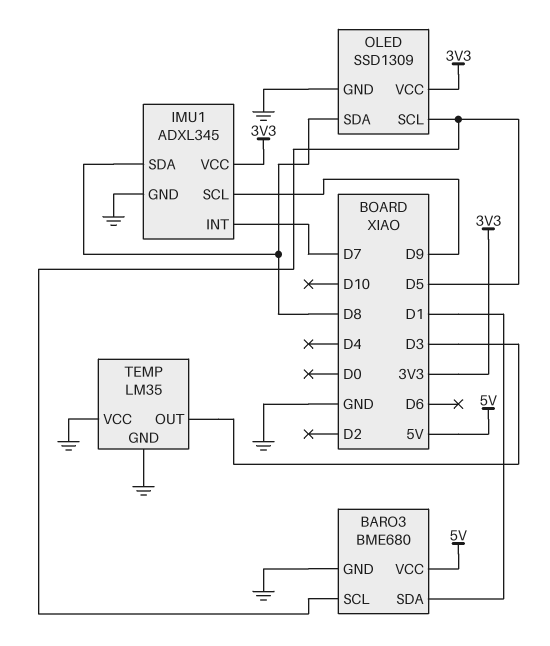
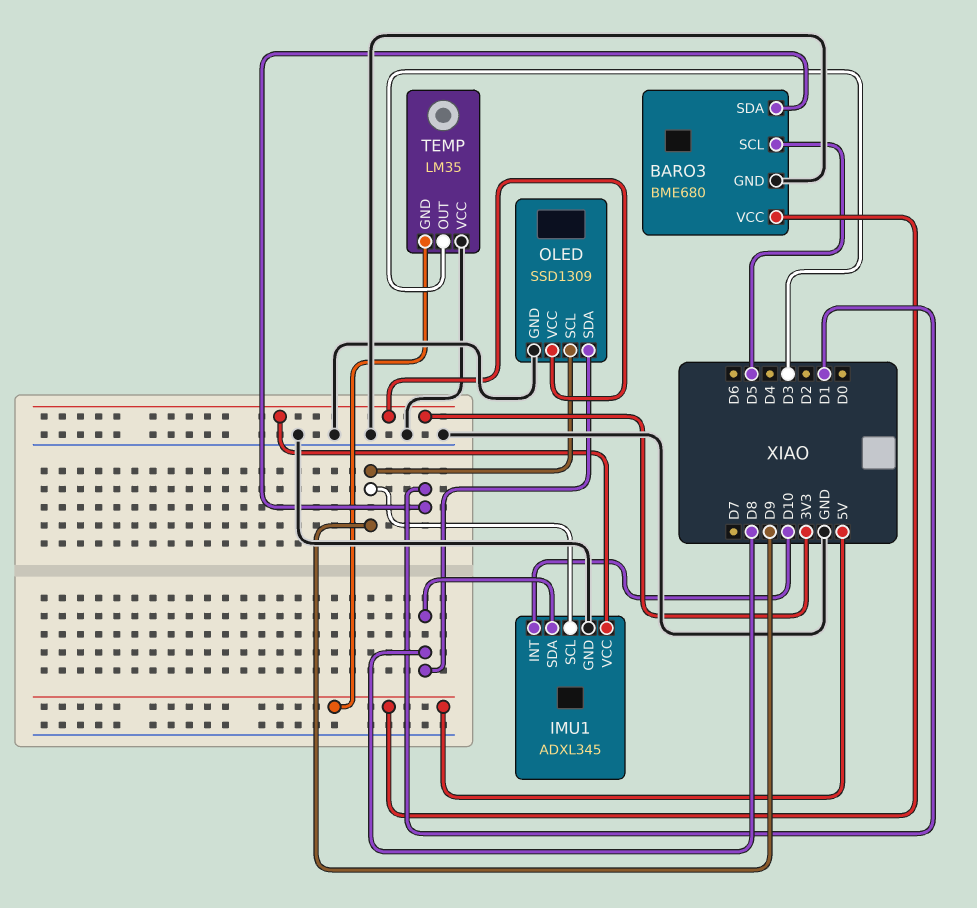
IMU1 pin INT: D7 -> D10
OLED pin SCL: D5 -> D9
TEMP pin GND: GND -> 5V

